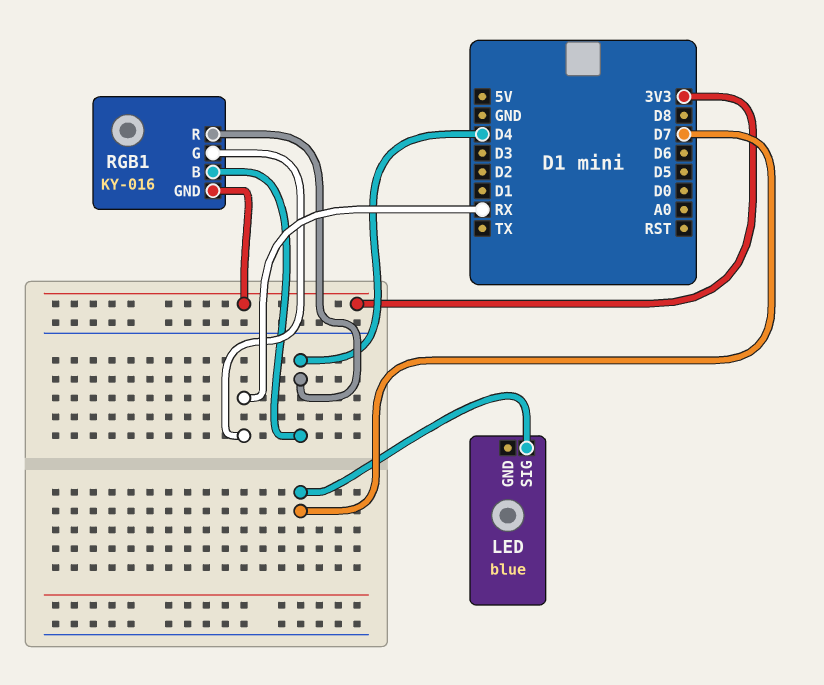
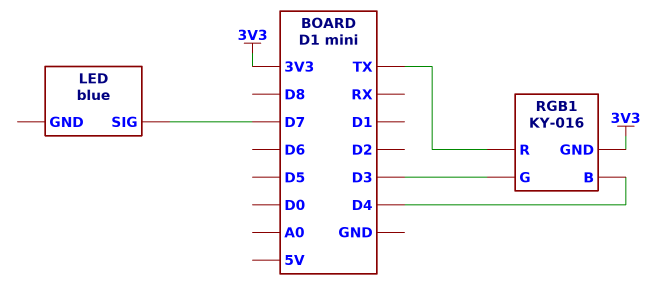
RGB1 pin G: RX -> D3
RGB1 pin R: D4 -> TX

